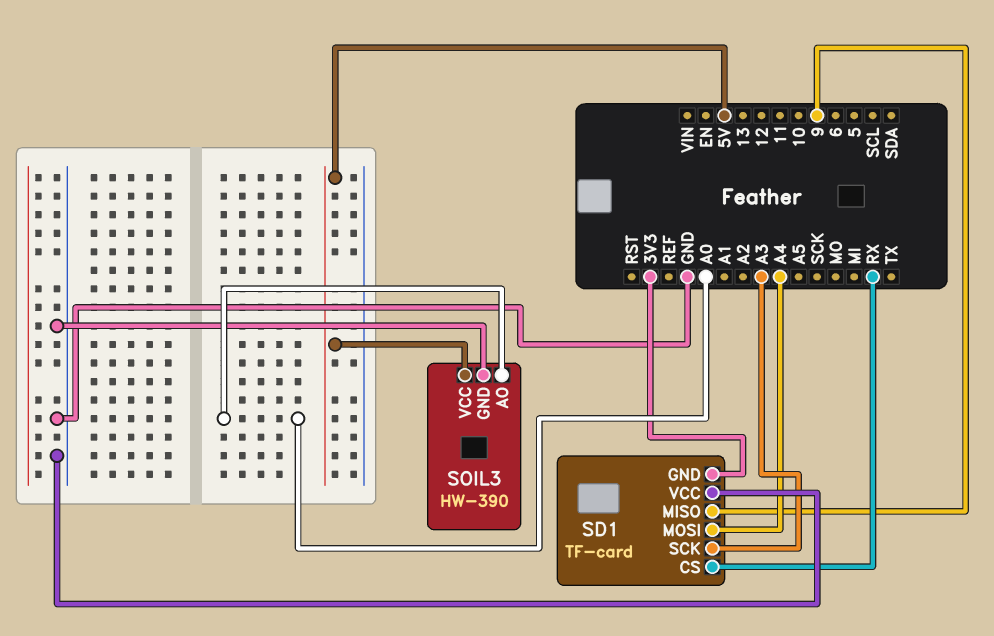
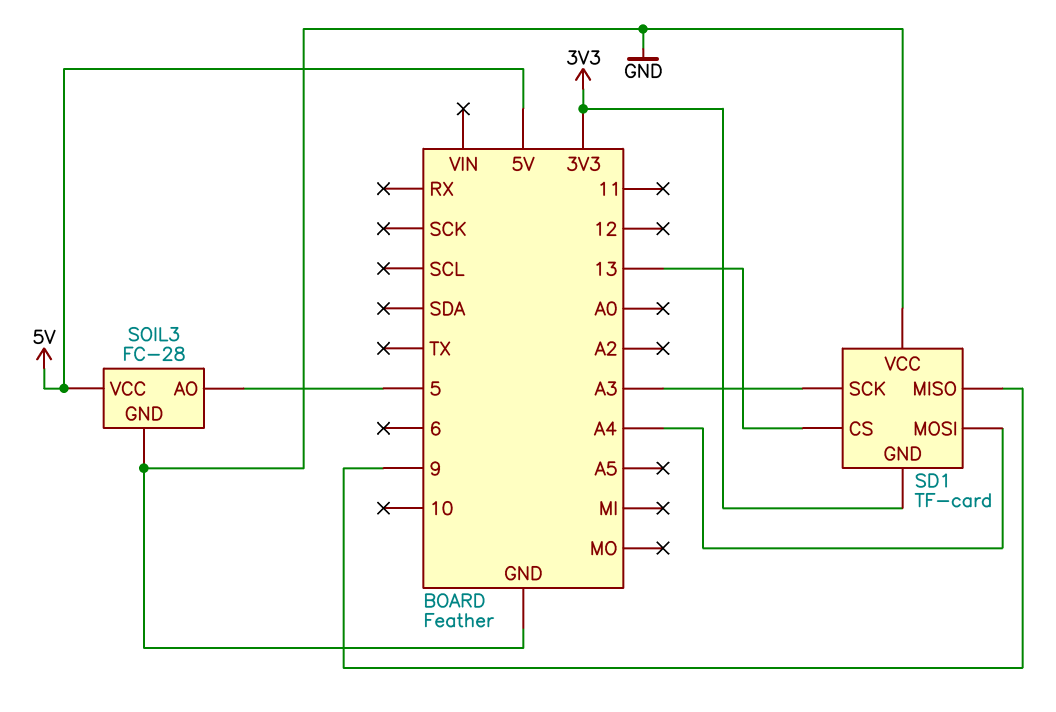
SD1 pin CS: RX -> 13
SOIL3: HW-390 -> FC-28
SOIL3 pin AO: A0 -> 5

